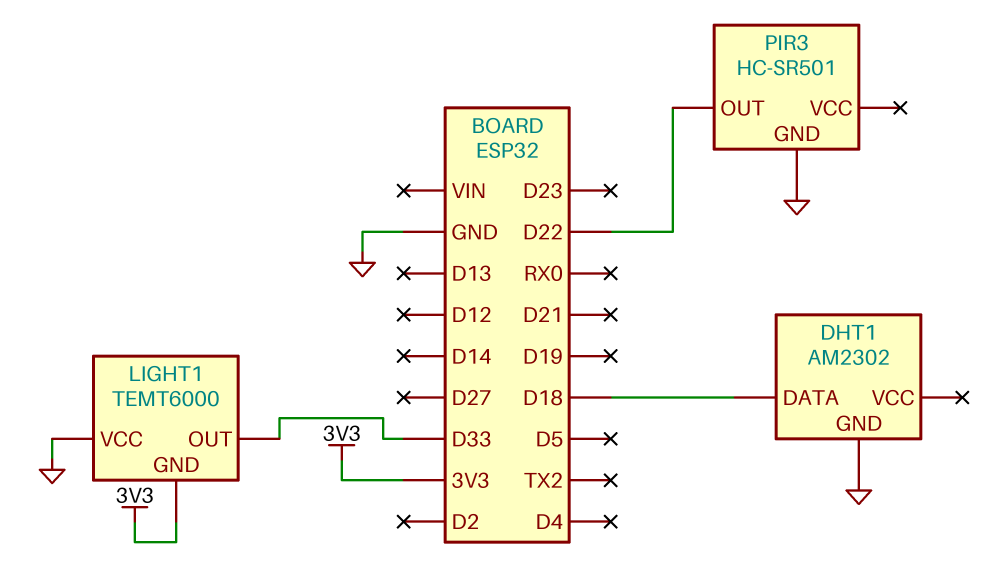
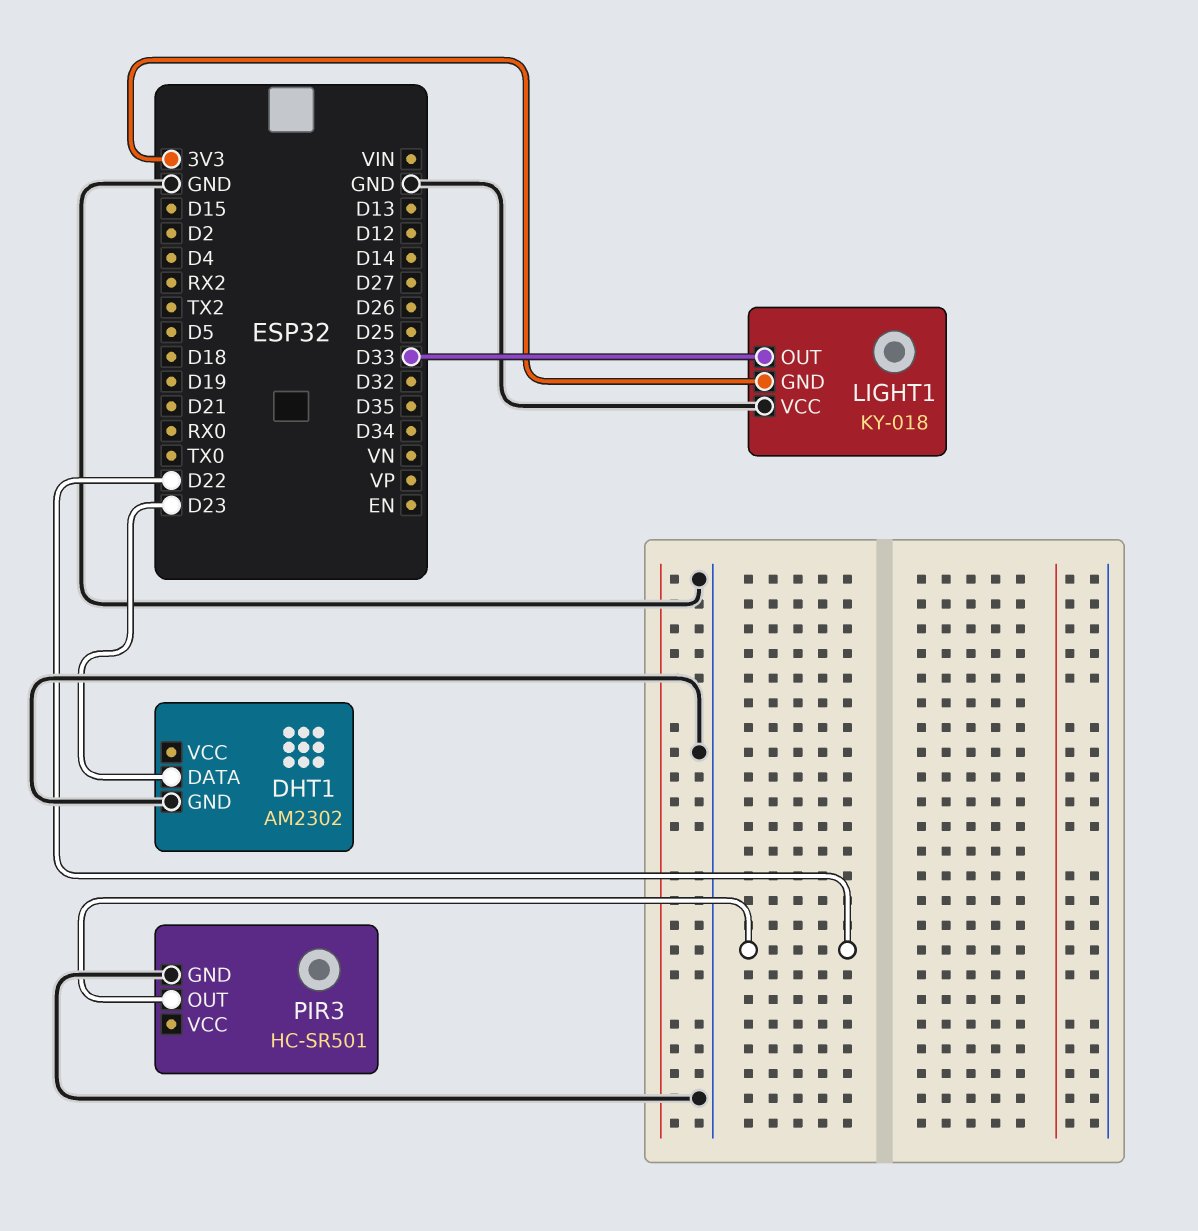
DHT1 pin DATA: D18 -> D23
LIGHT1: TEMT6000 -> KY-018

